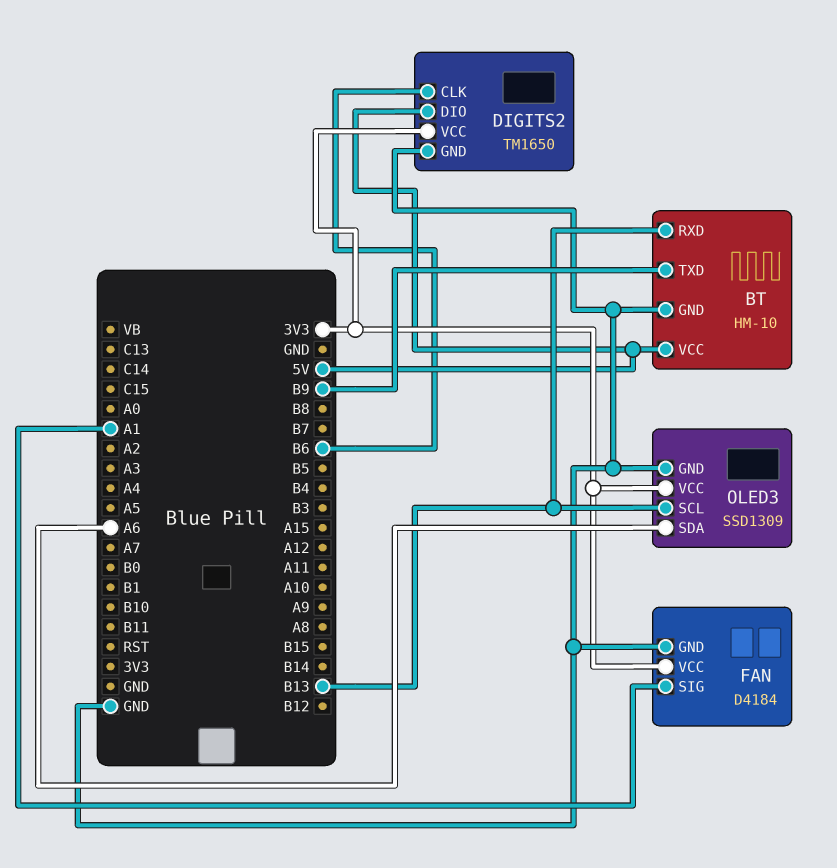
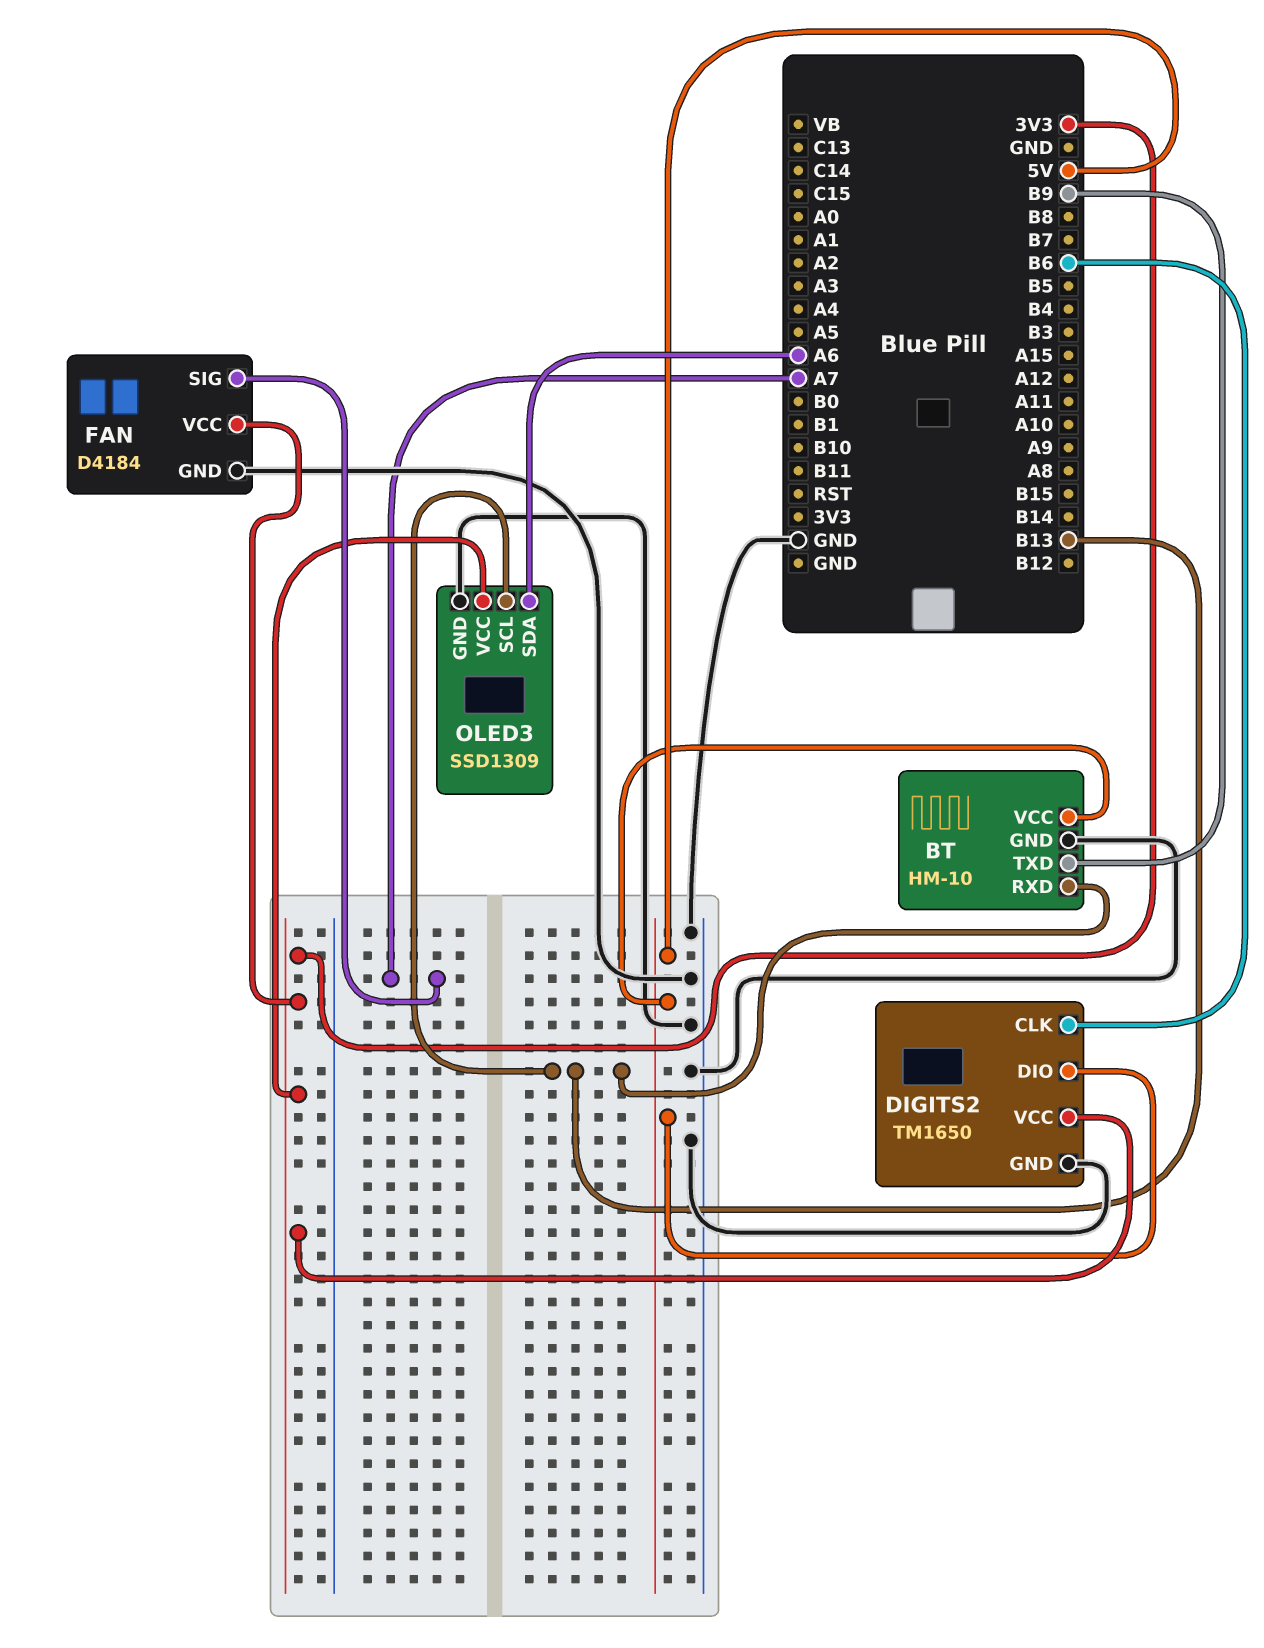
FAN pin SIG: A1 -> A7

